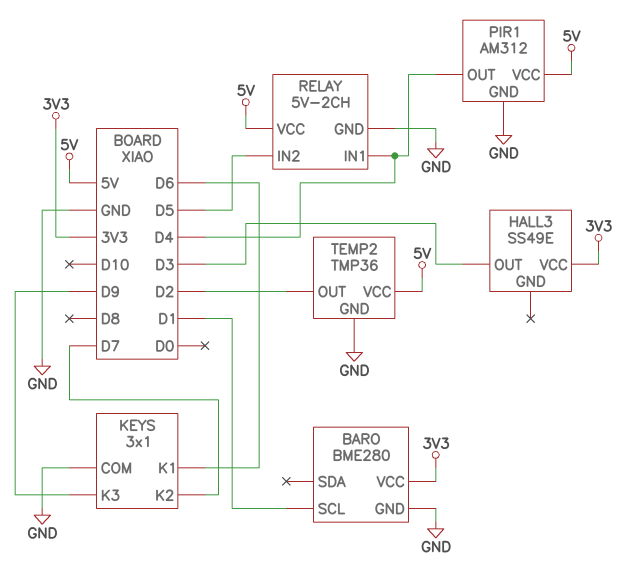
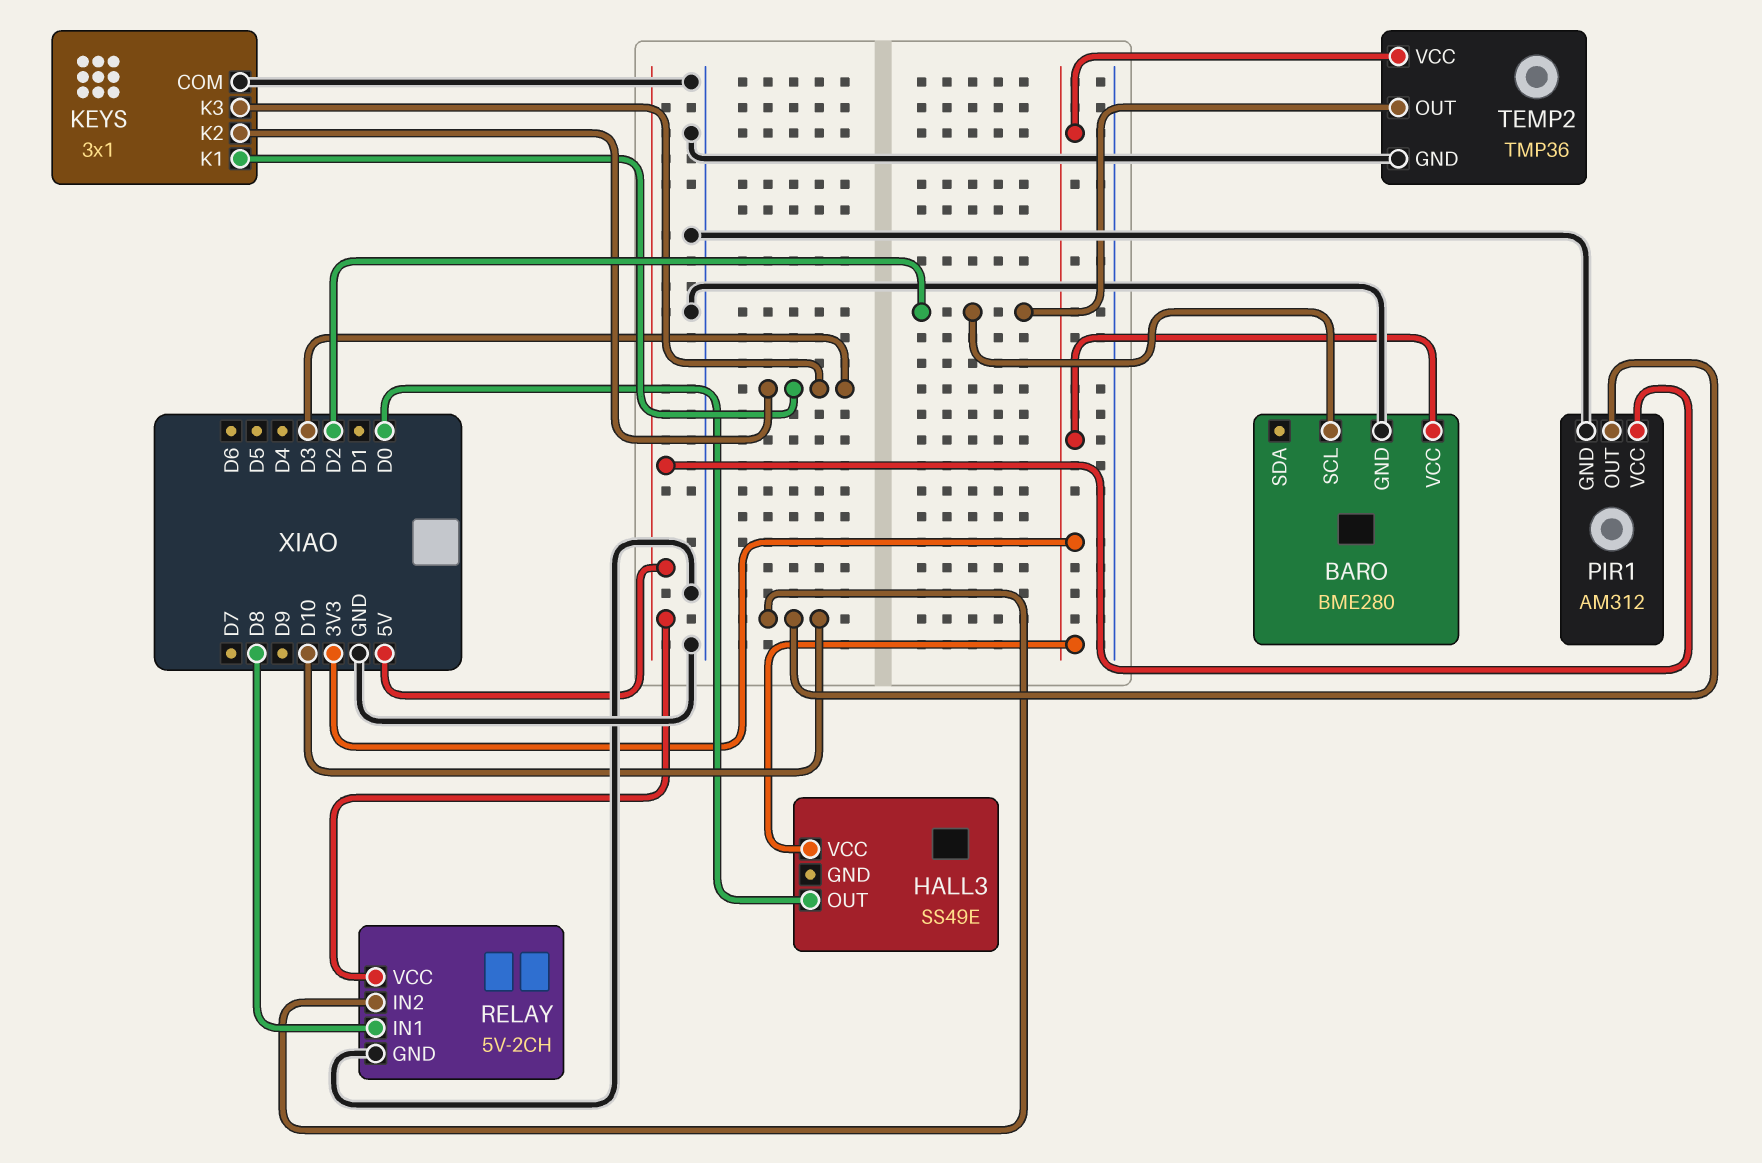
BARO pin SCL: D1 -> D2
HALL3 pin OUT: D3 -> D0
KEYS pin K1: D6 -> D3
KEYS pin K2: D7 -> D3
KEYS pin K3: D9 -> D3
PIR1 pin OUT: D4 -> D10
RELAY pin IN1: D4 -> D8
RELAY pin IN2: D5 -> D10
TEMP2 pin VCC: 5V -> 3V3

